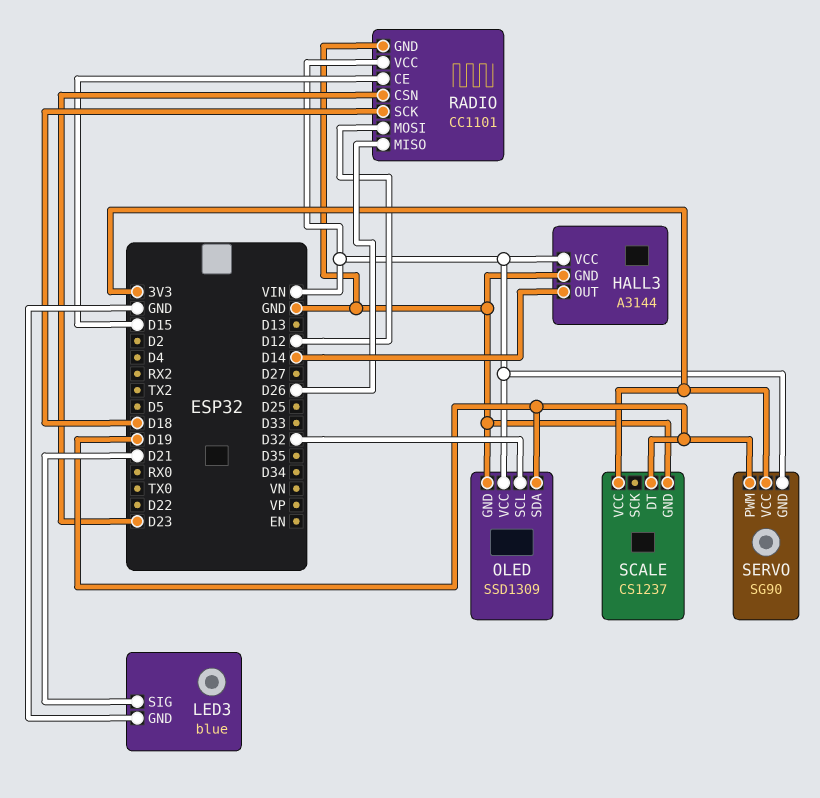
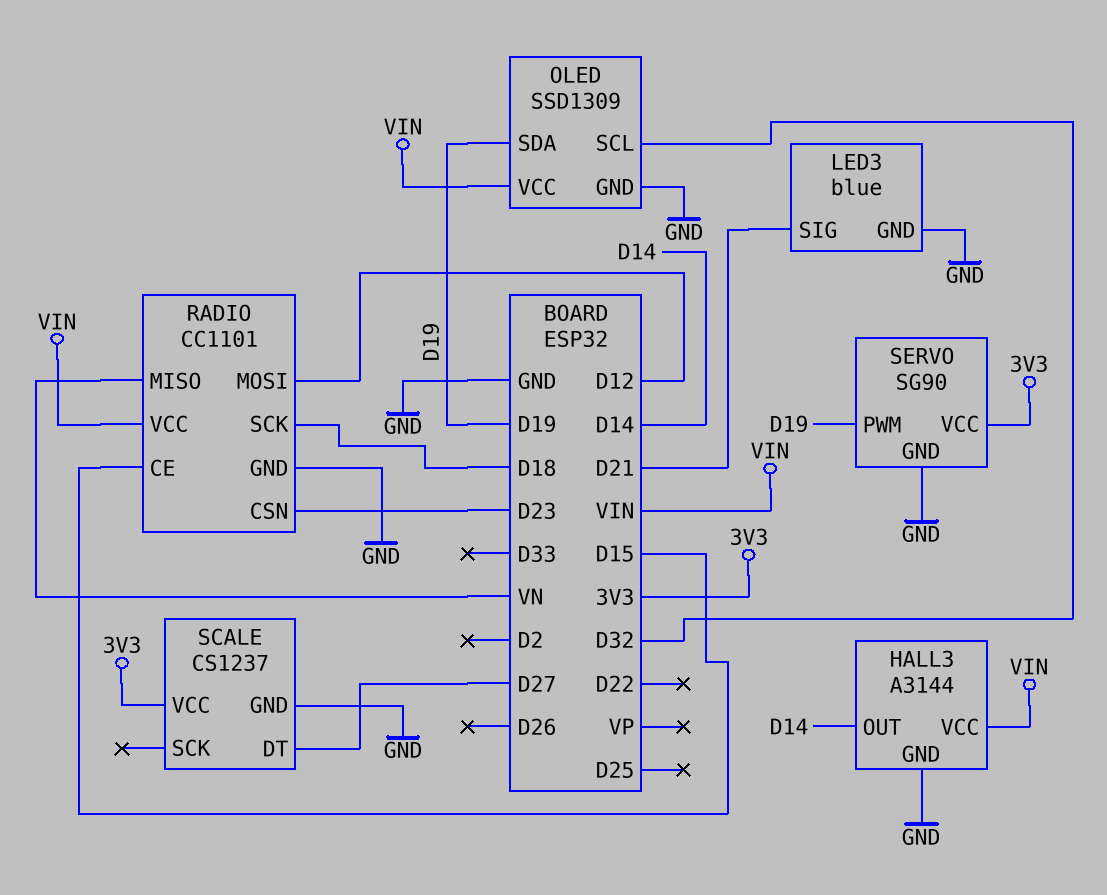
RADIO pin MISO: D26 -> VN
SCALE pin DT: D19 -> D27
SERVO pin GND: VIN -> GND

